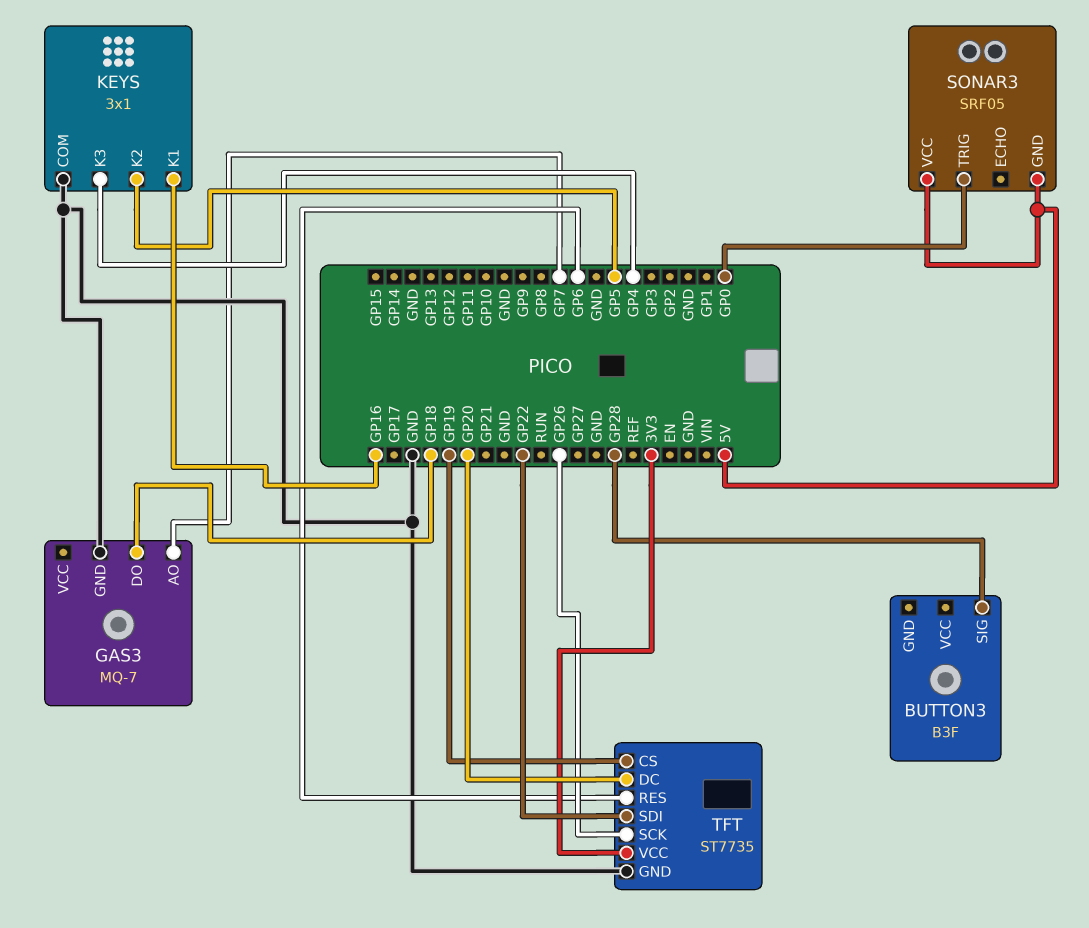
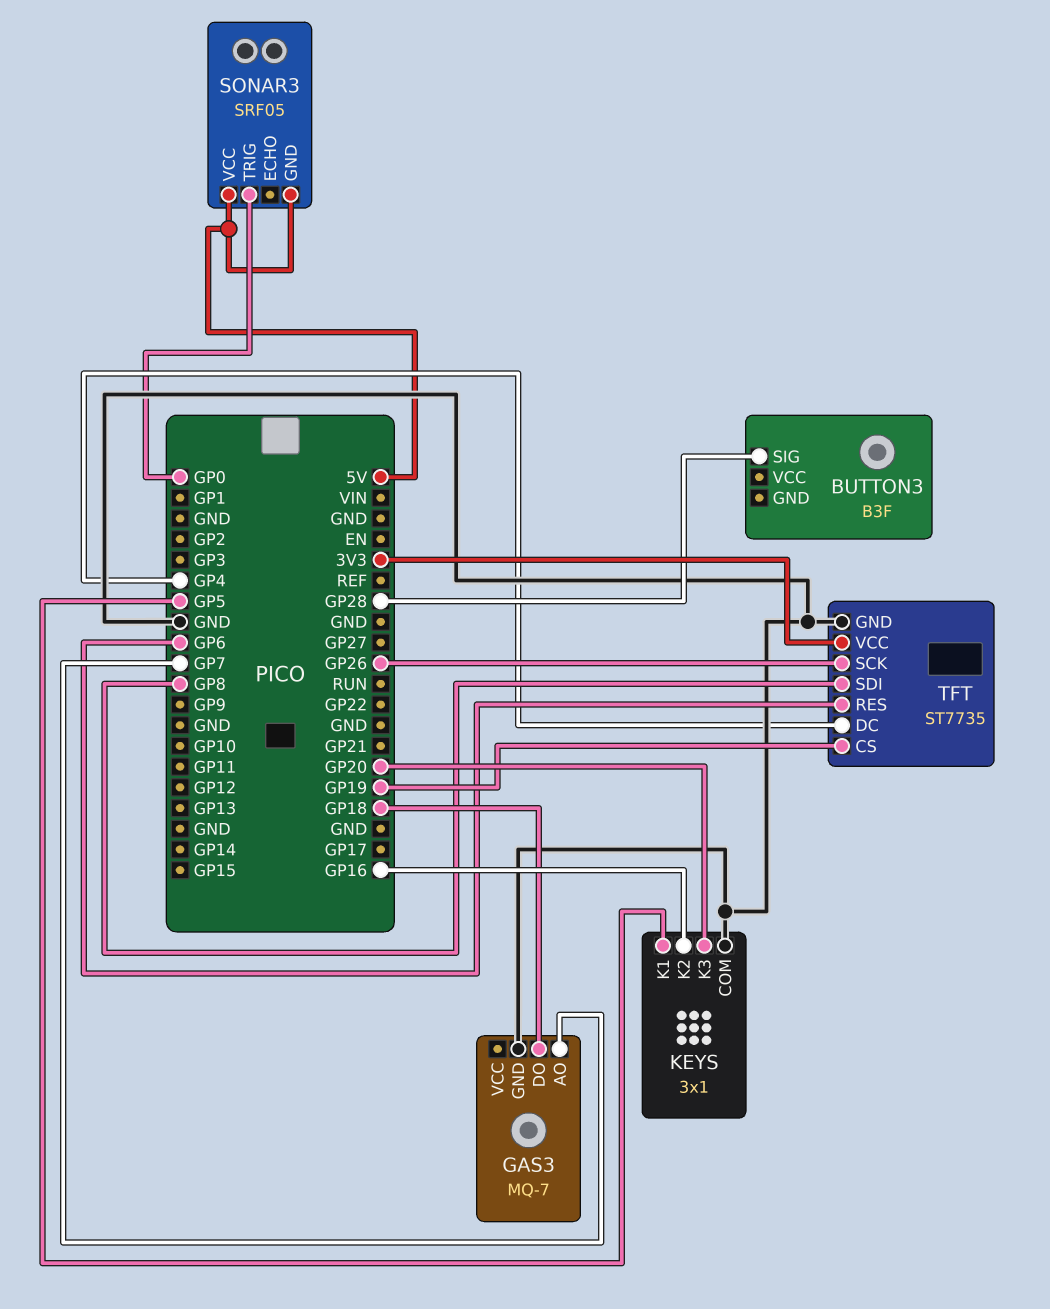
KEYS pin K1: GP16 -> GP5
KEYS pin K2: GP5 -> GP16
KEYS pin K3: GP4 -> GP20
TFT pin DC: GP20 -> GP4
TFT pin SDI: GP22 -> GP8

